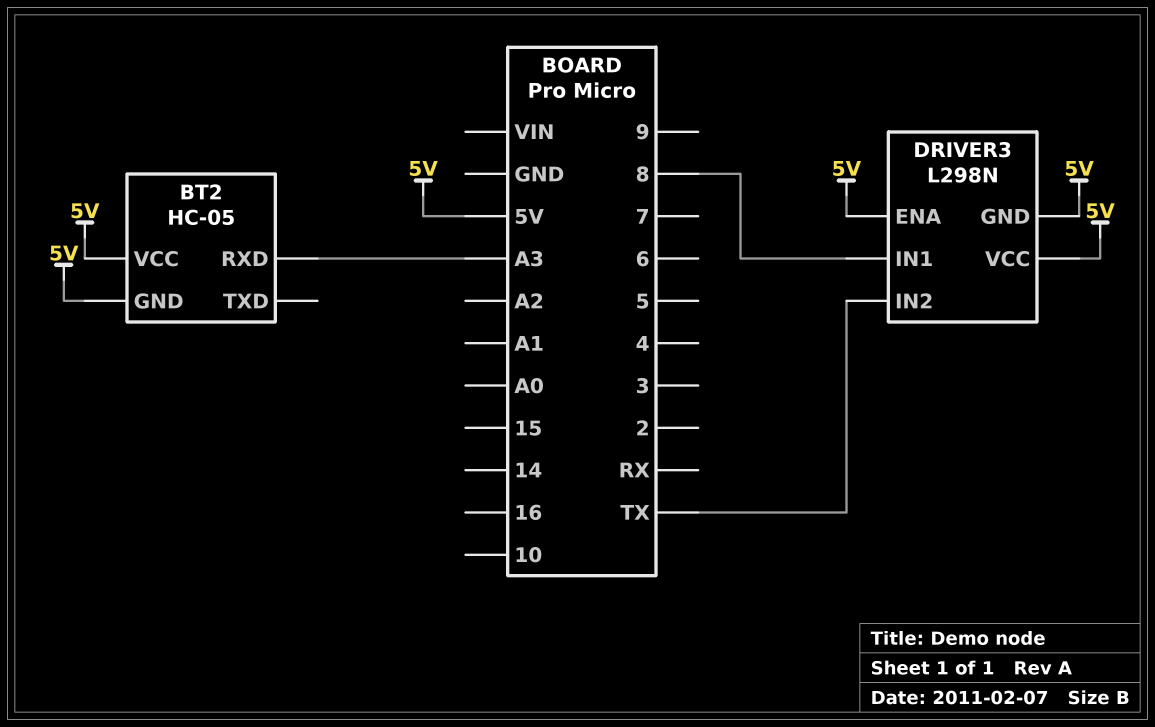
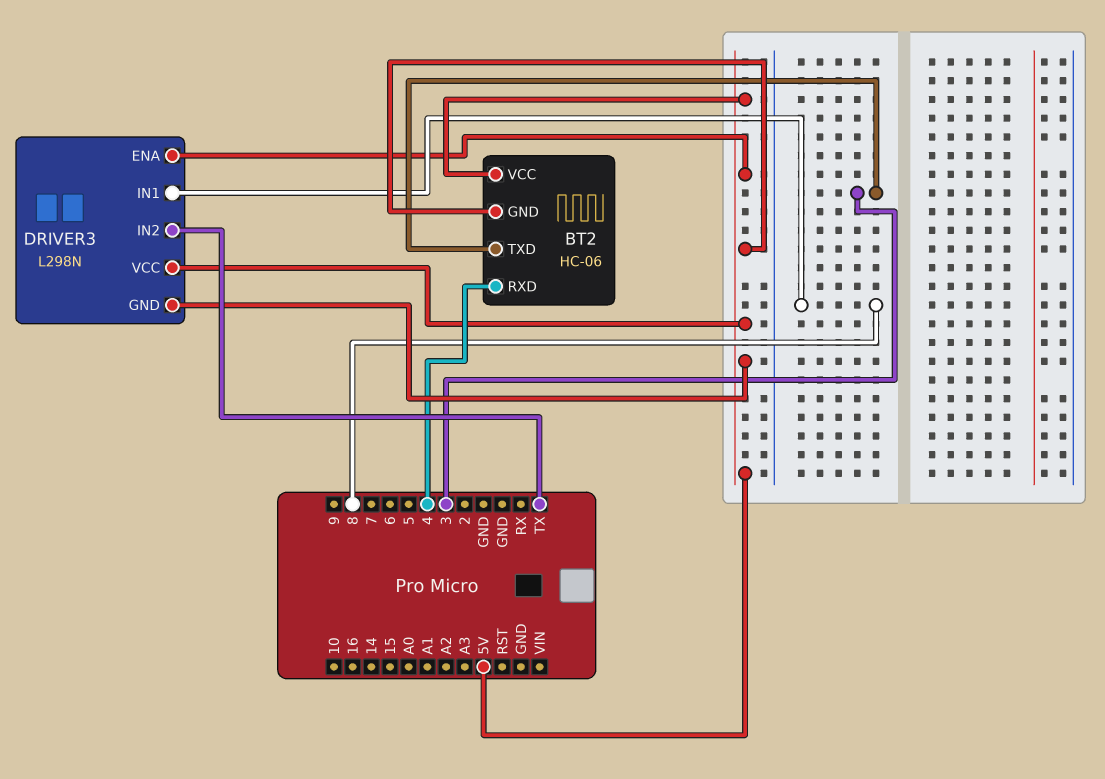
BT2: HC-05 -> HC-06
BT2 pin RXD: A3 -> 4
BT2 pin TXD: none -> 3

